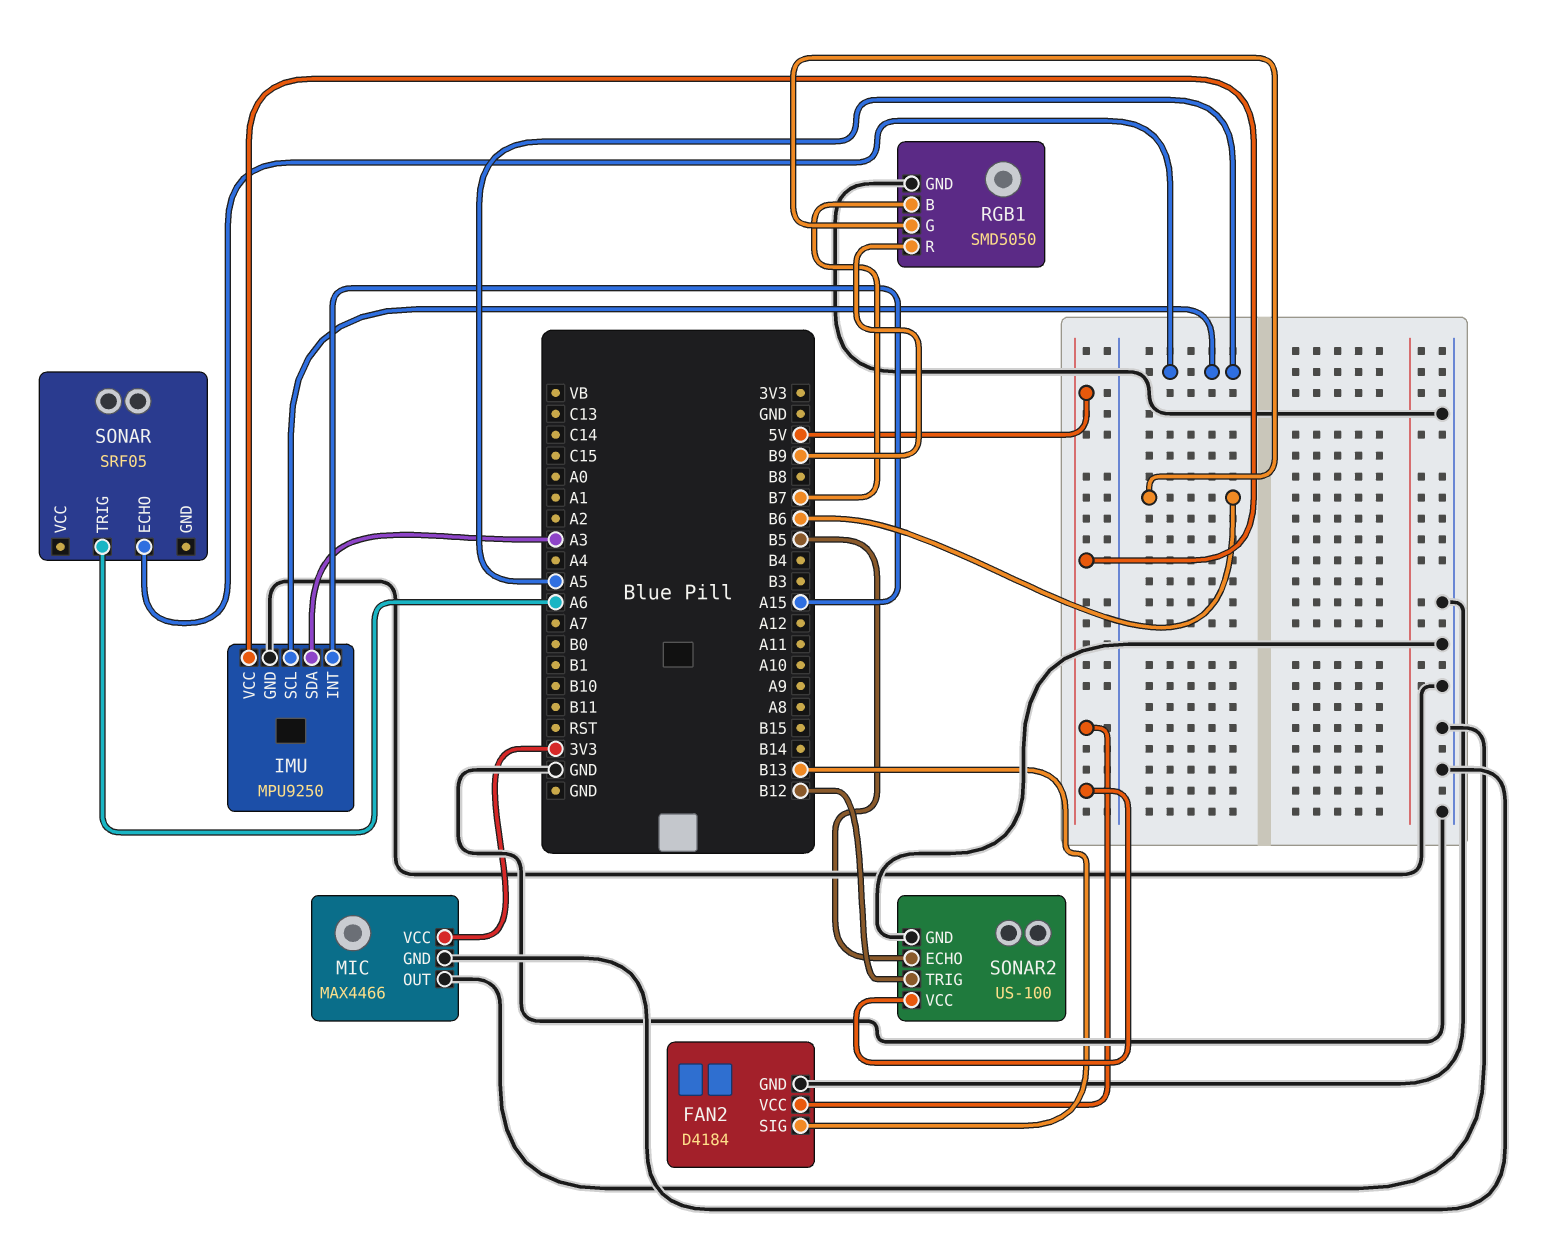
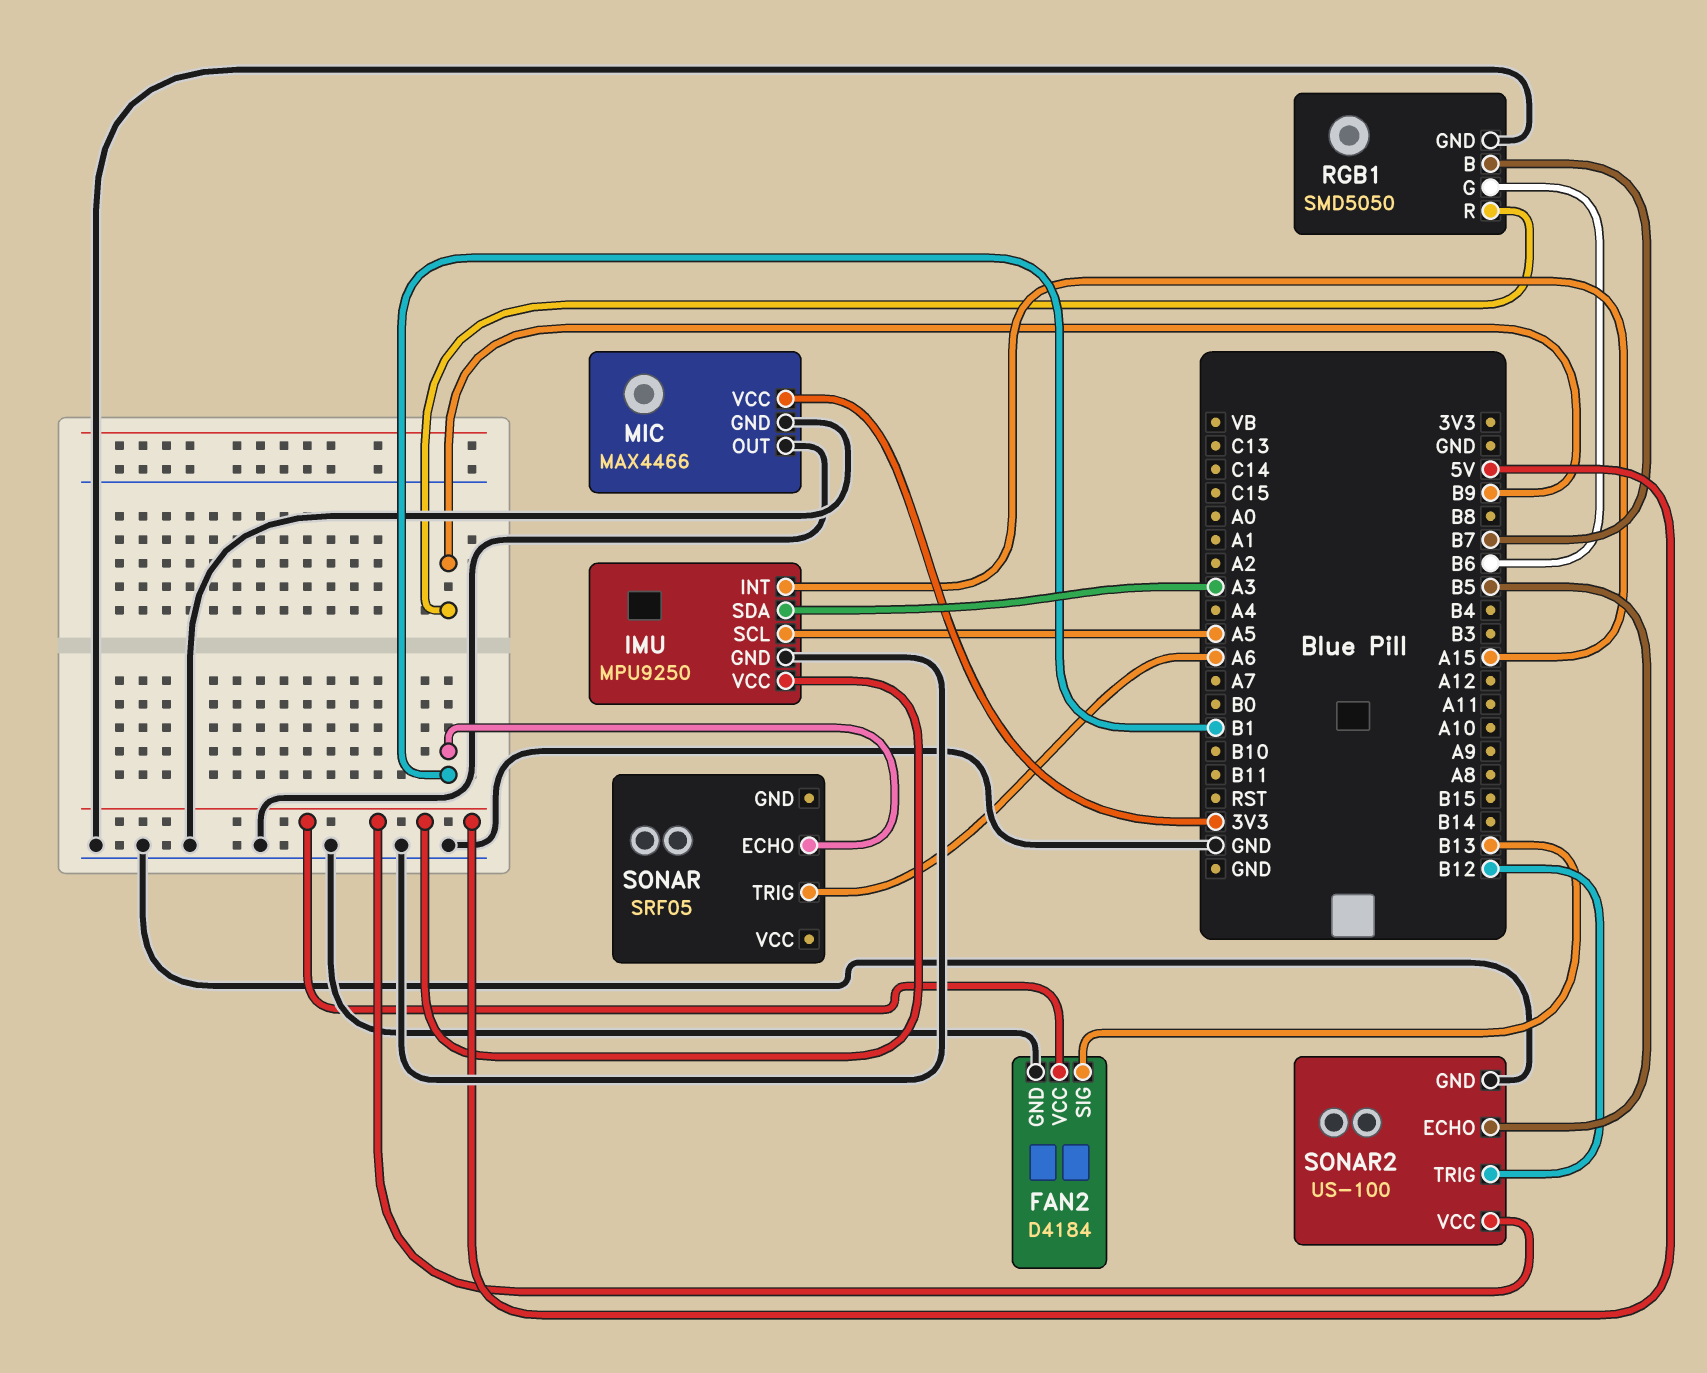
SONAR pin ECHO: A5 -> B1

